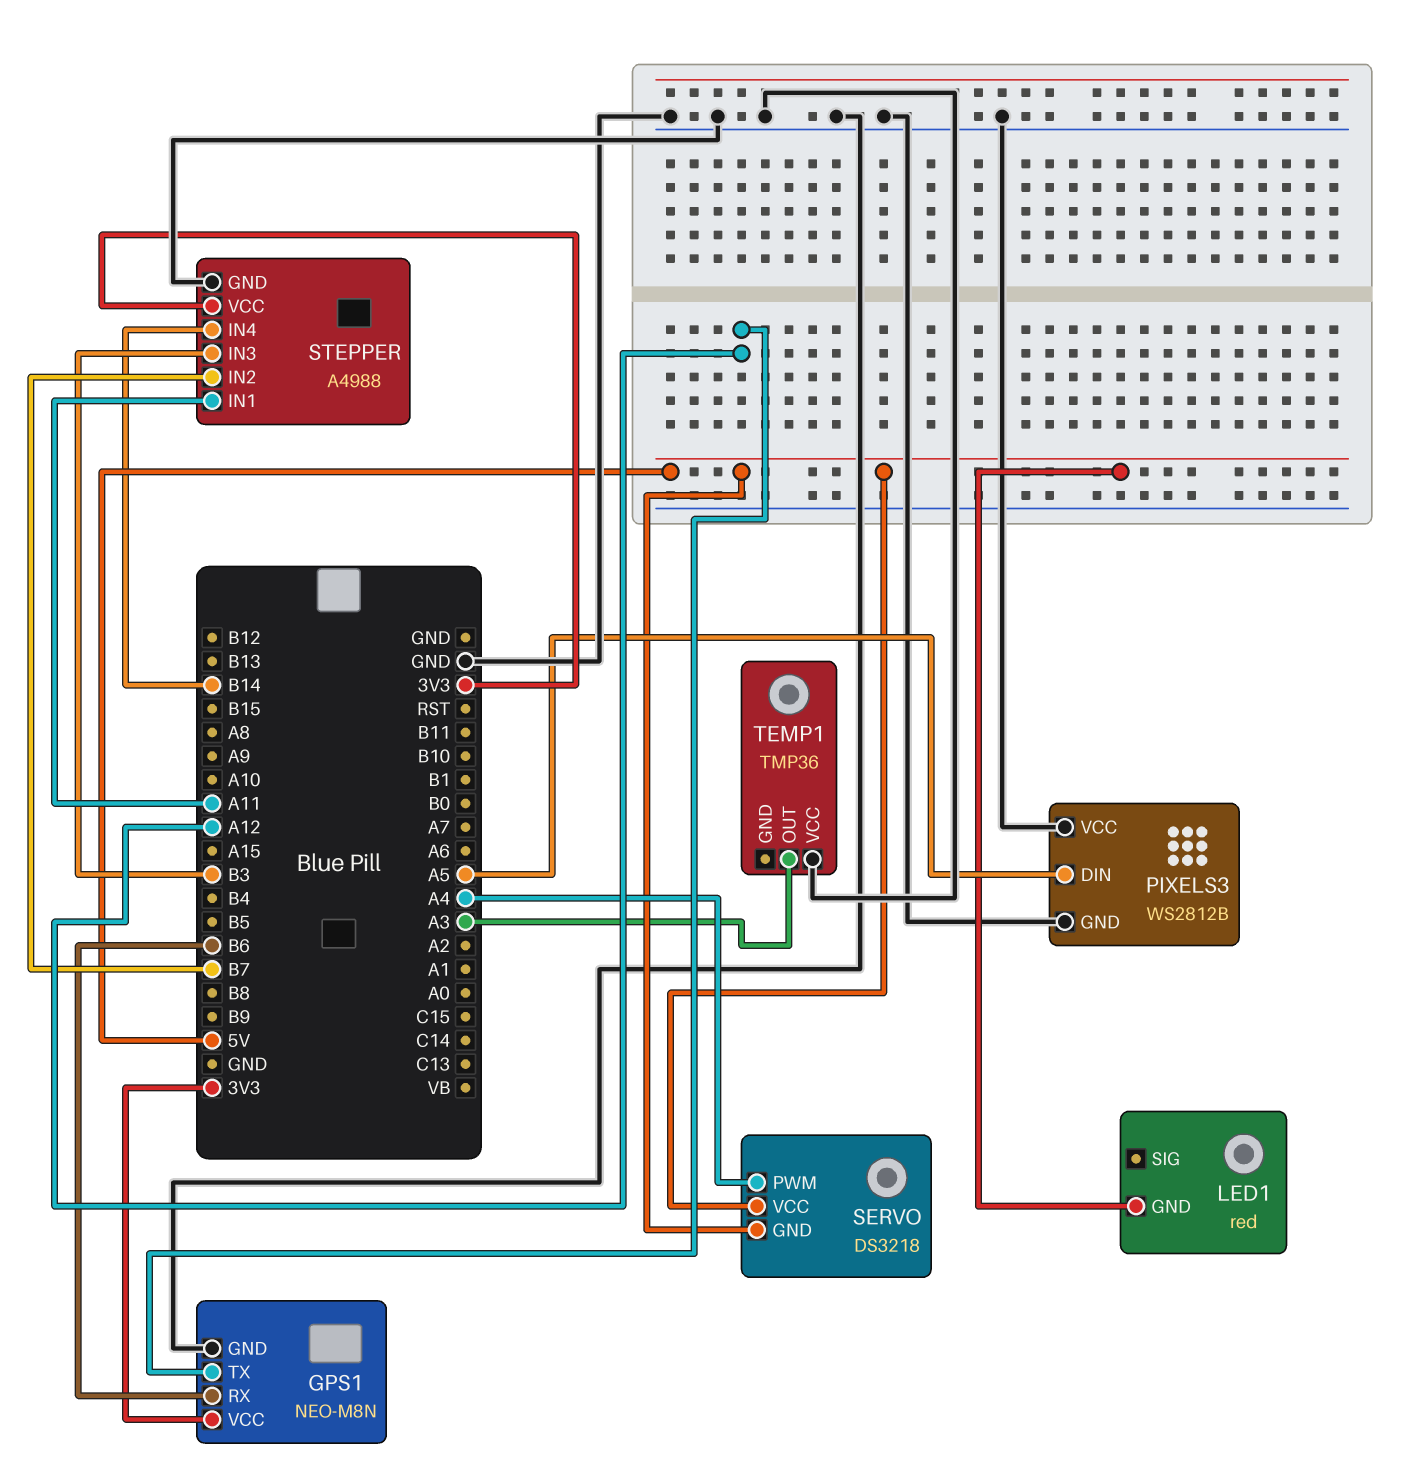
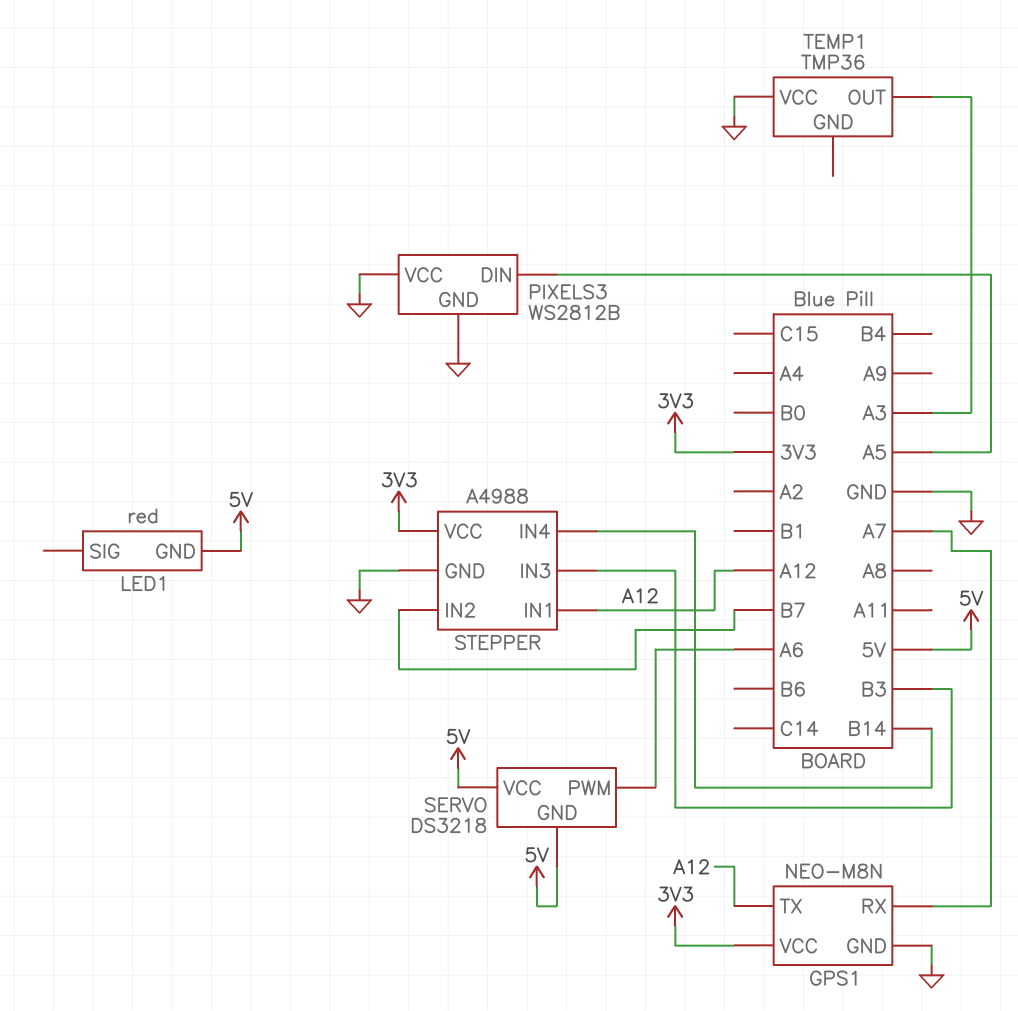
GPS1 pin RX: B6 -> A7
SERVO pin PWM: A4 -> A6
STEPPER pin IN1: A11 -> A12

